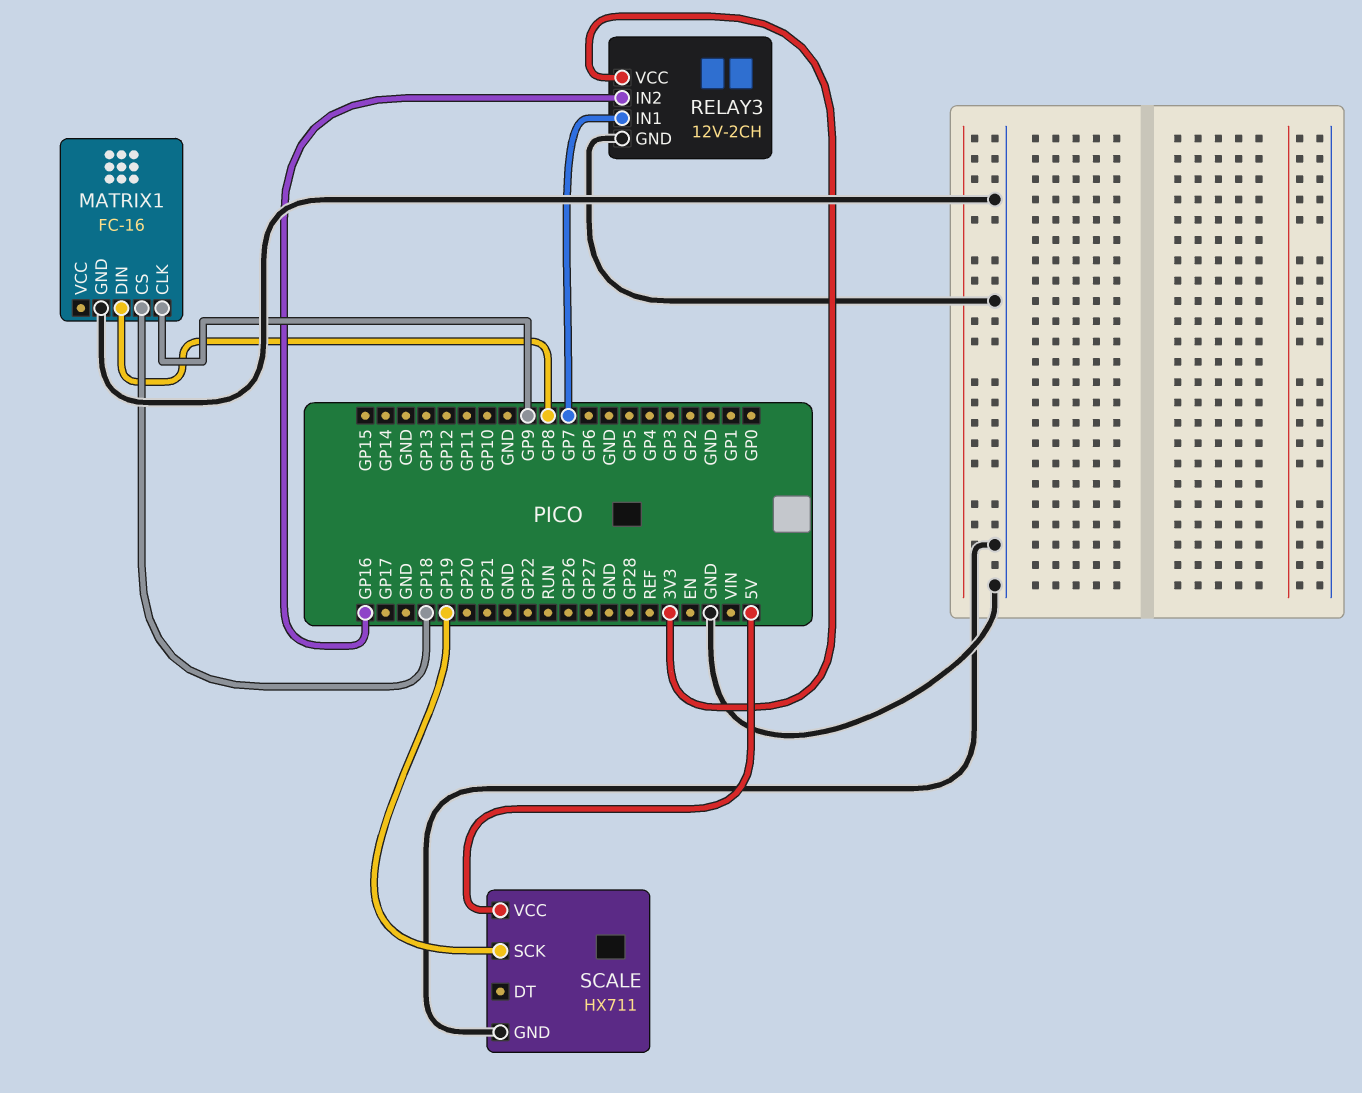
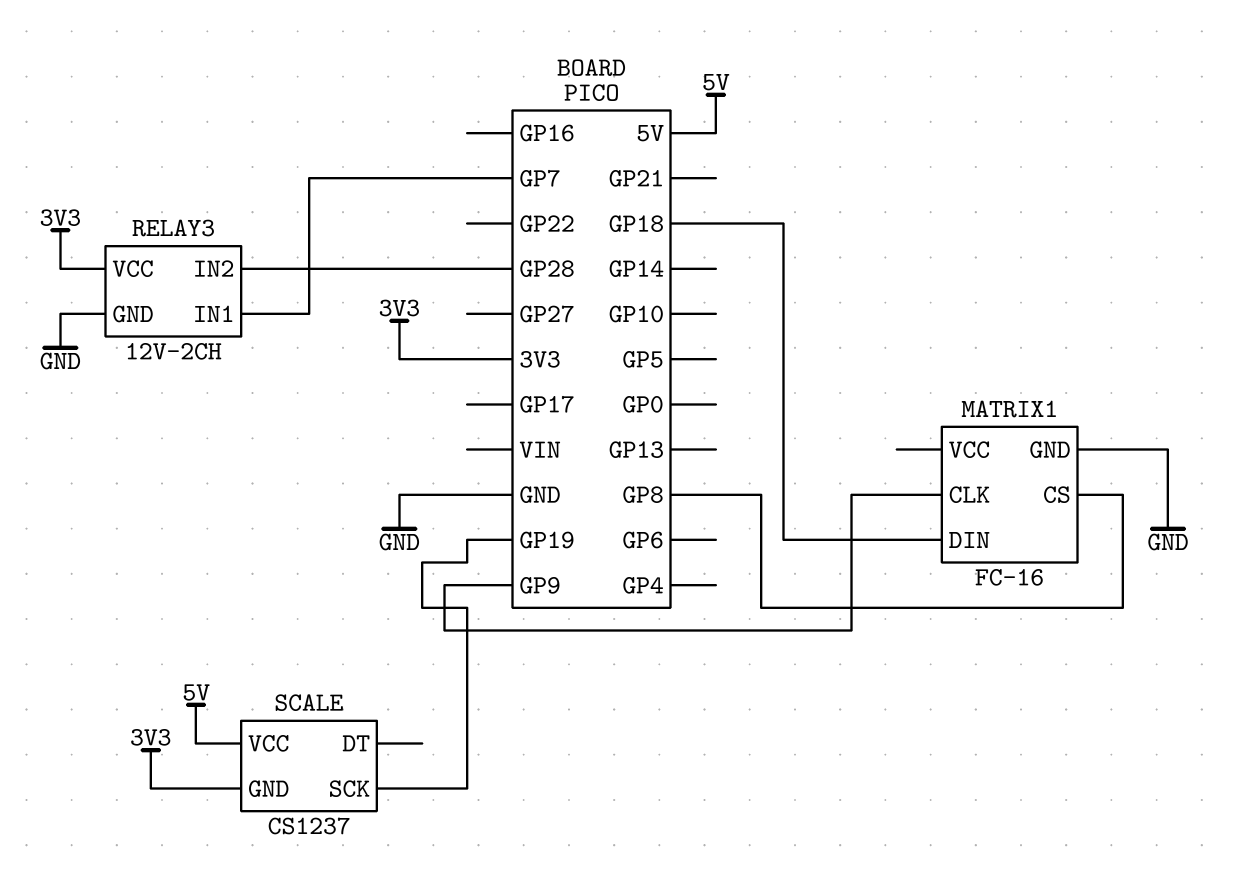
MATRIX1 pin CS: GP18 -> GP8
MATRIX1 pin DIN: GP8 -> GP18
RELAY3 pin IN2: GP16 -> GP28
SCALE: HX711 -> CS1237
SCALE pin GND: GND -> 3V3

